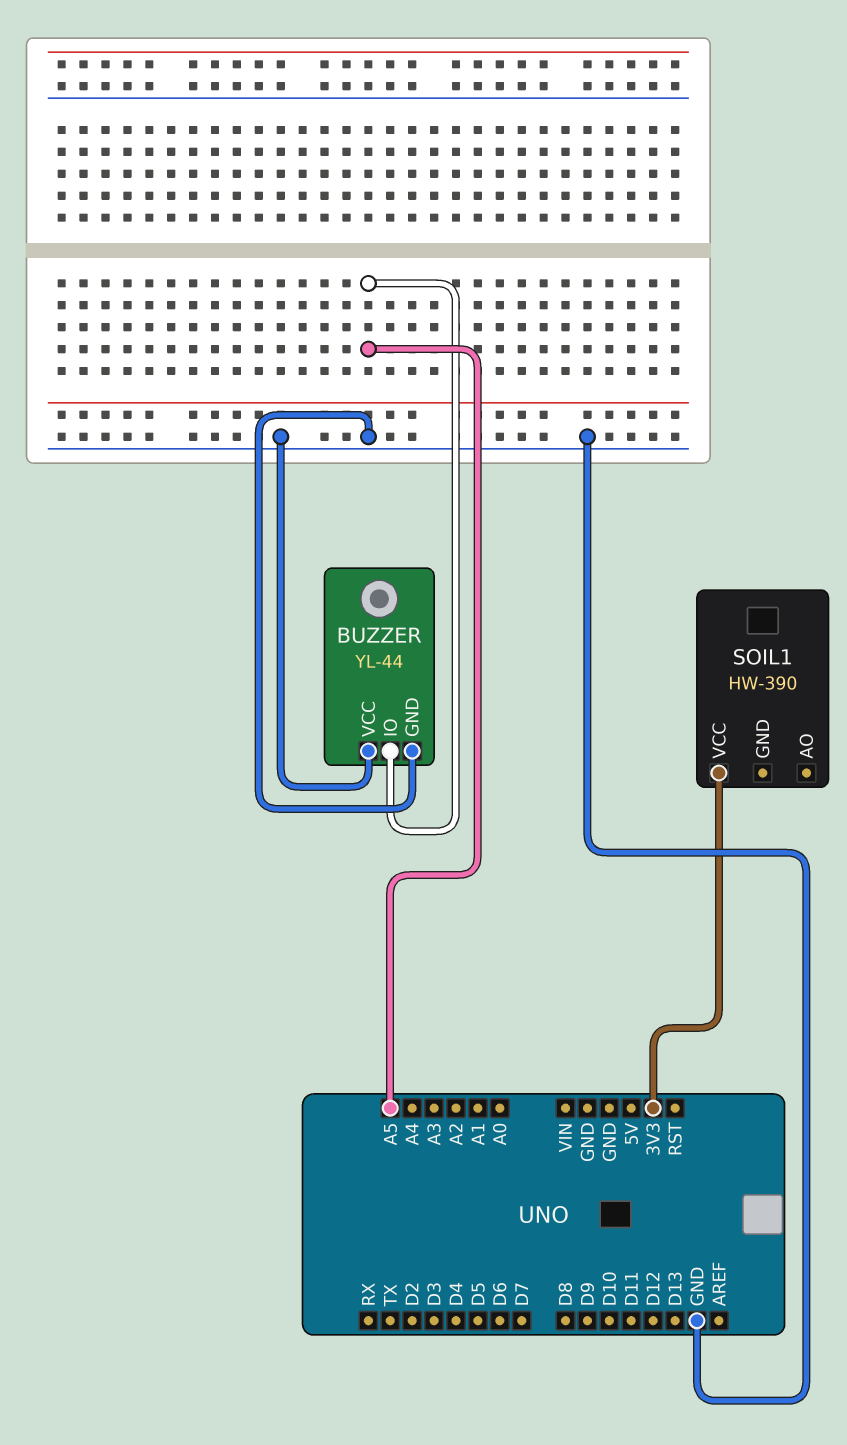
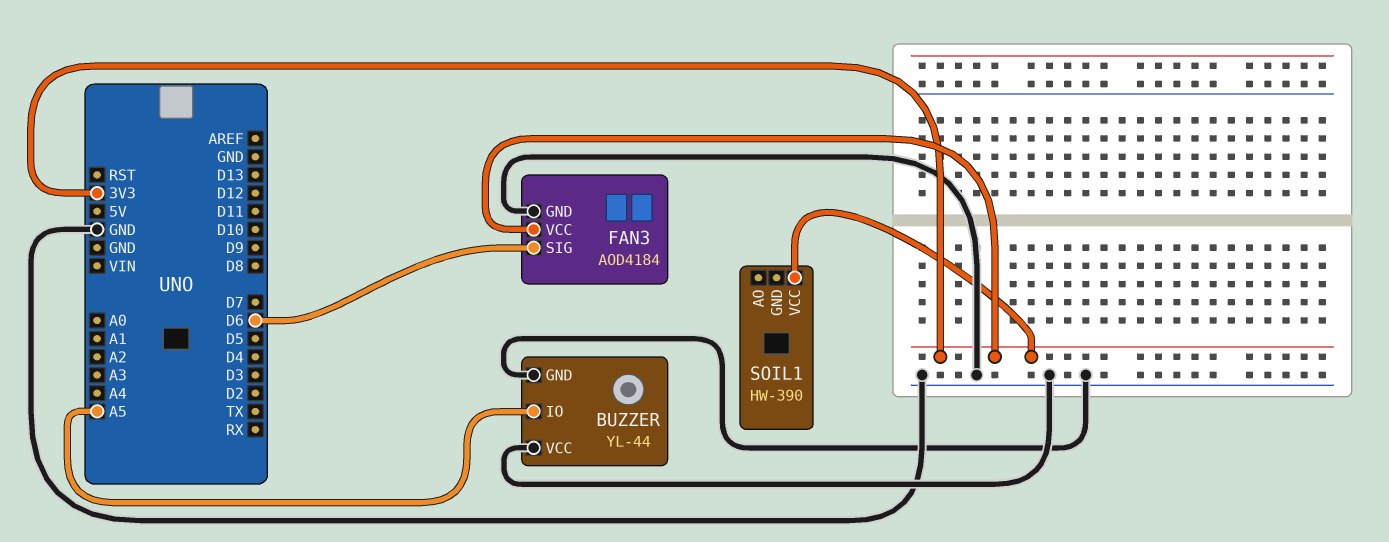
FAN3: none -> AOD4184
FAN3 pin GND: none -> GND
FAN3 pin SIG: none -> D6
FAN3 pin VCC: none -> 3V3

